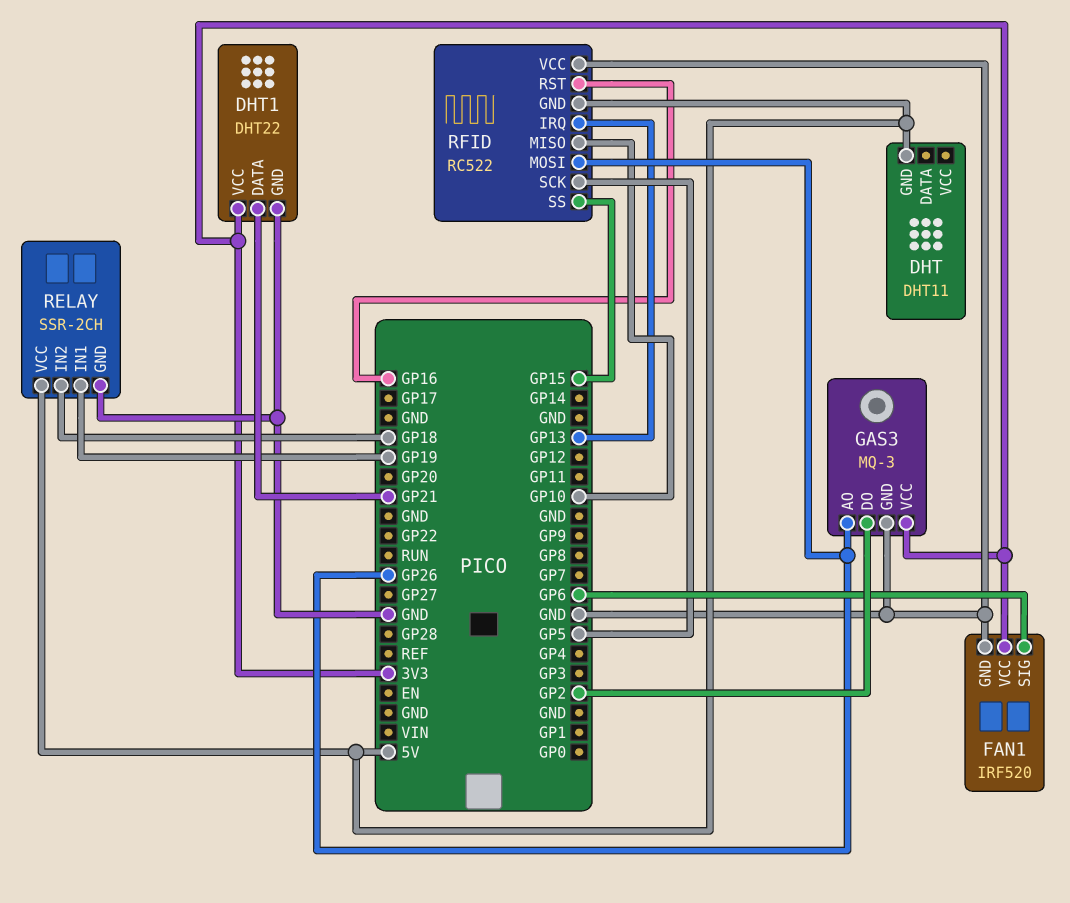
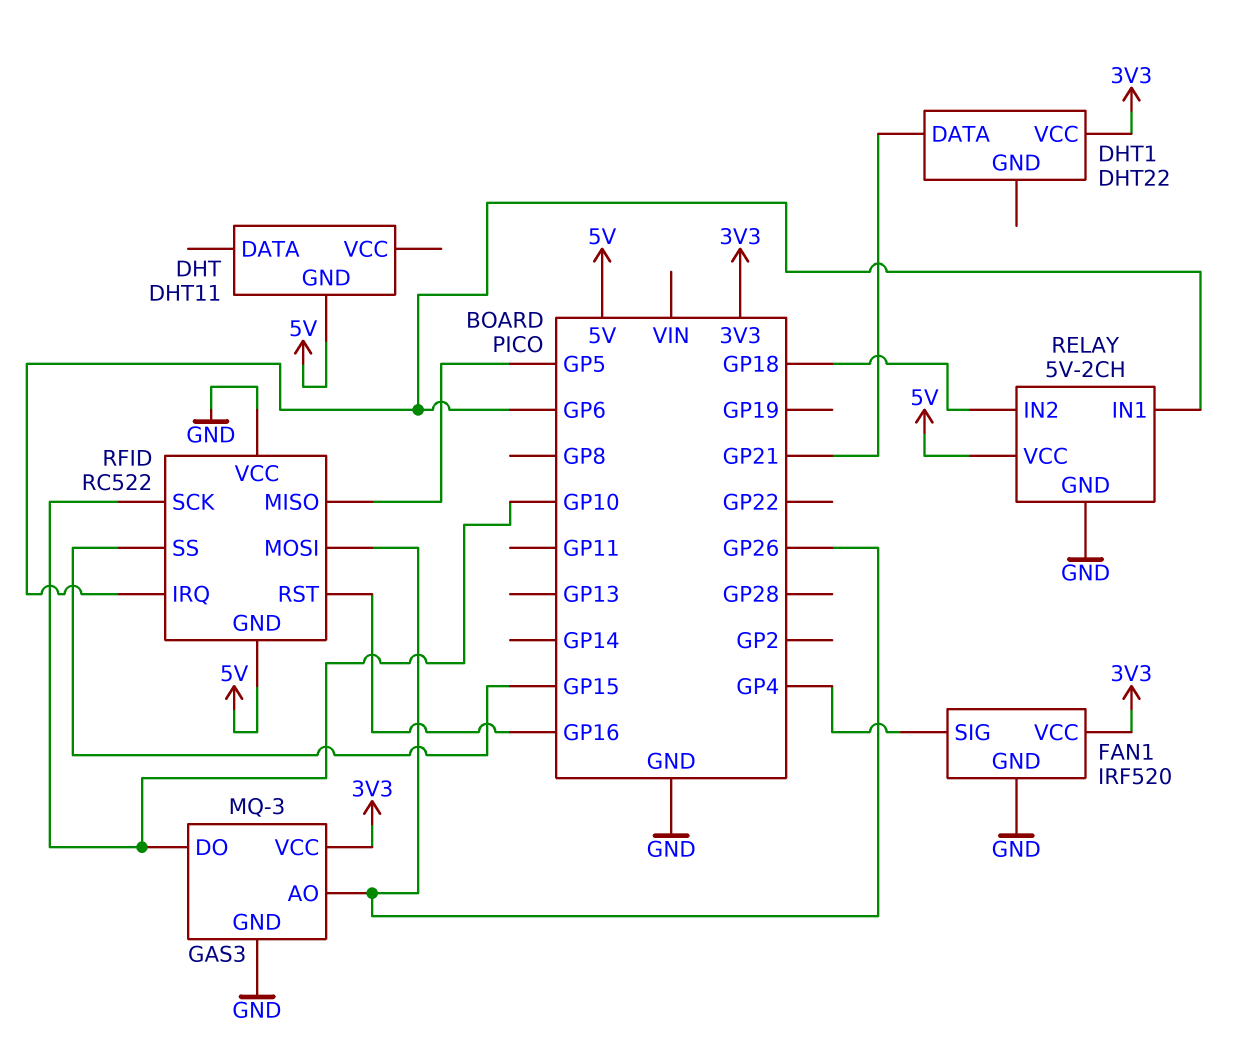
DHT1 pin GND: GND -> none
FAN1 pin SIG: GP6 -> GP4
GAS3 pin DO: GP2 -> GP10
RELAY: SSR-2CH -> 5V-2CH
RELAY pin IN1: GP19 -> GP6
RFID pin IRQ: GP13 -> GP6
RFID pin MISO: GP10 -> GP5
RFID pin SCK: GP5 -> GP10

